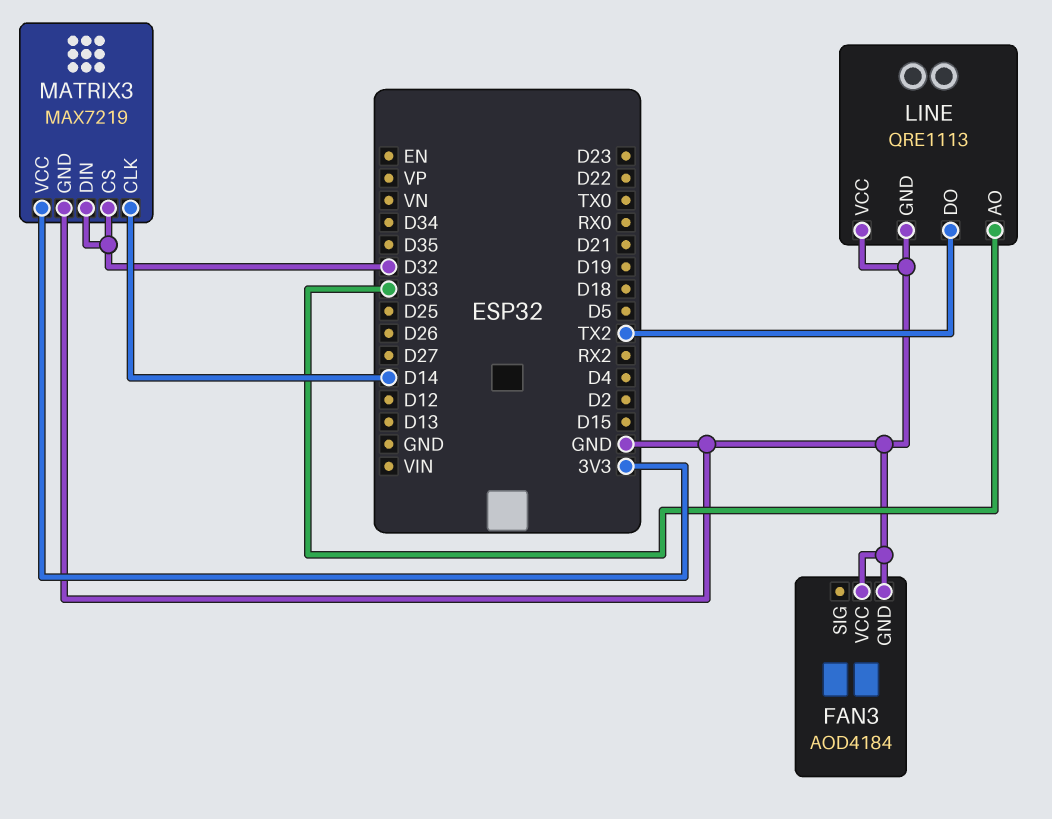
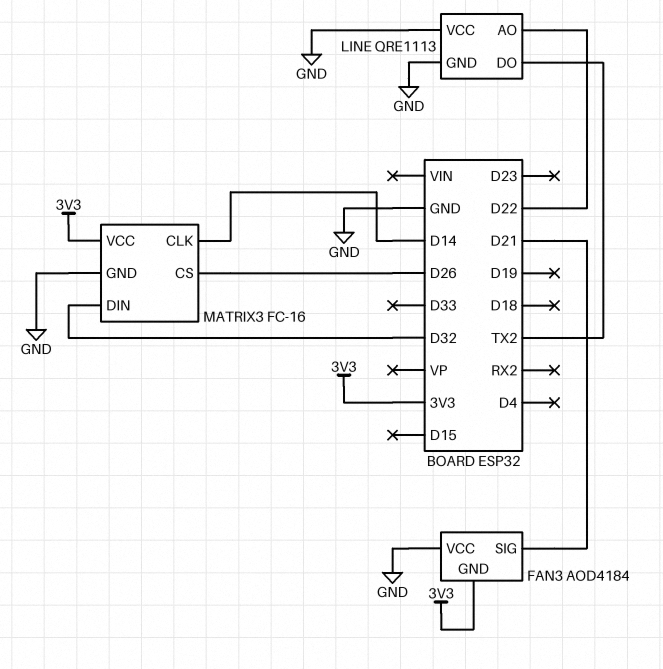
FAN3 pin GND: GND -> 3V3
FAN3 pin SIG: none -> D21
LINE pin AO: D33 -> D22
MATRIX3: MAX7219 -> FC-16
MATRIX3 pin CS: D32 -> D26

